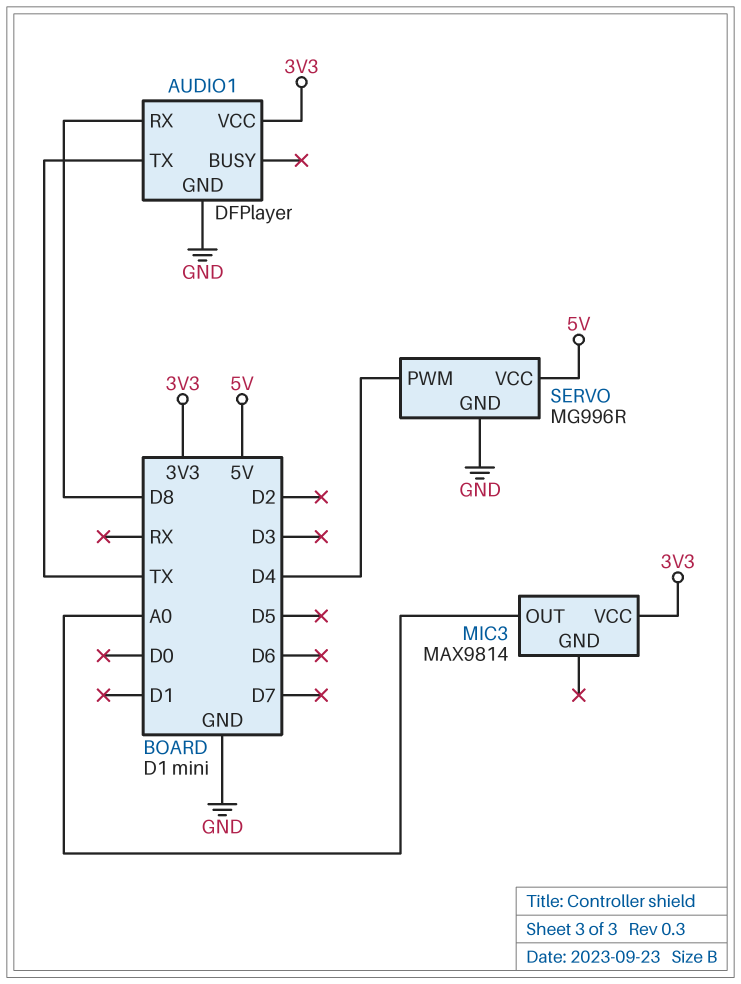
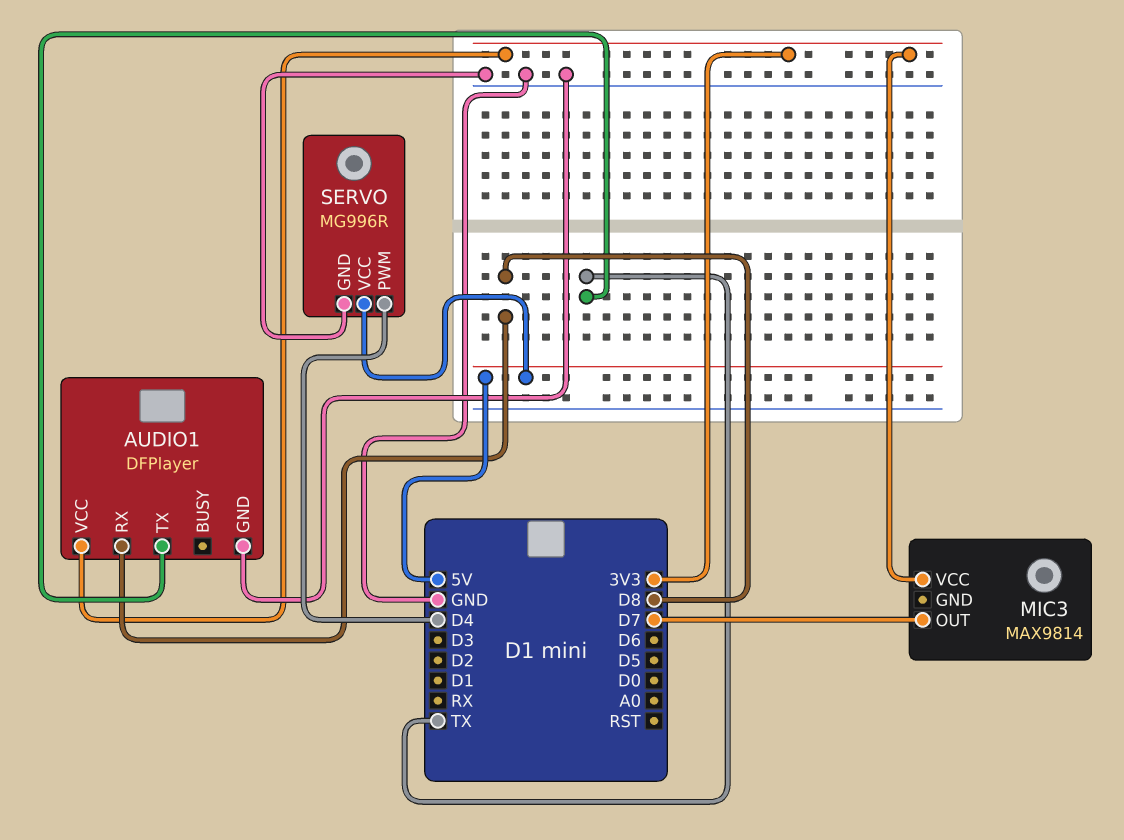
MIC3 pin OUT: A0 -> D7

